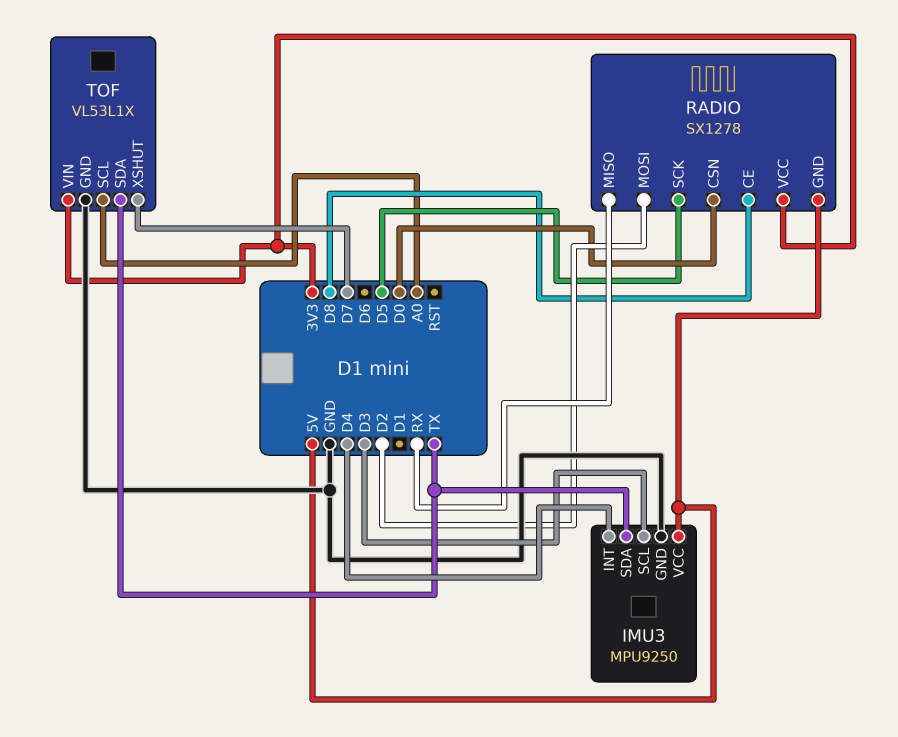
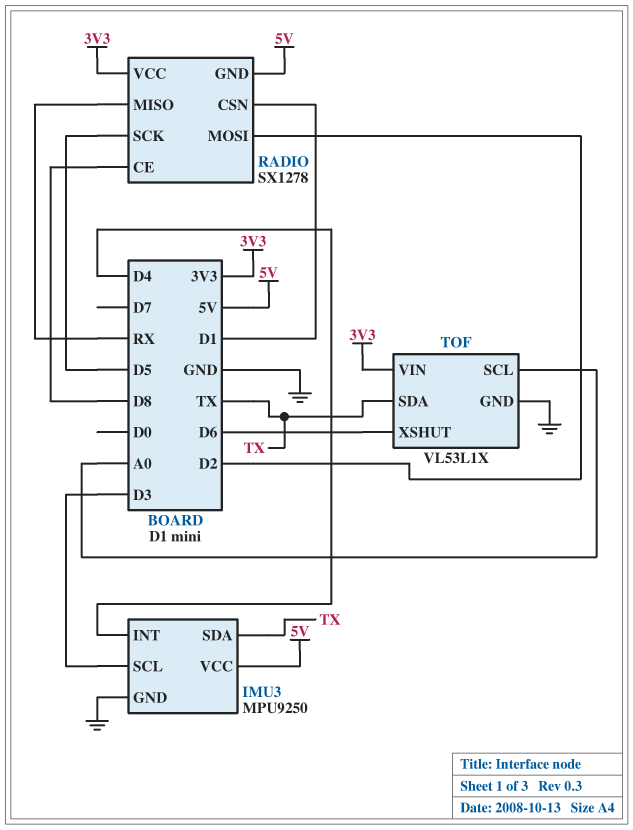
RADIO pin CSN: D0 -> D1
TOF pin XSHUT: D7 -> D6

